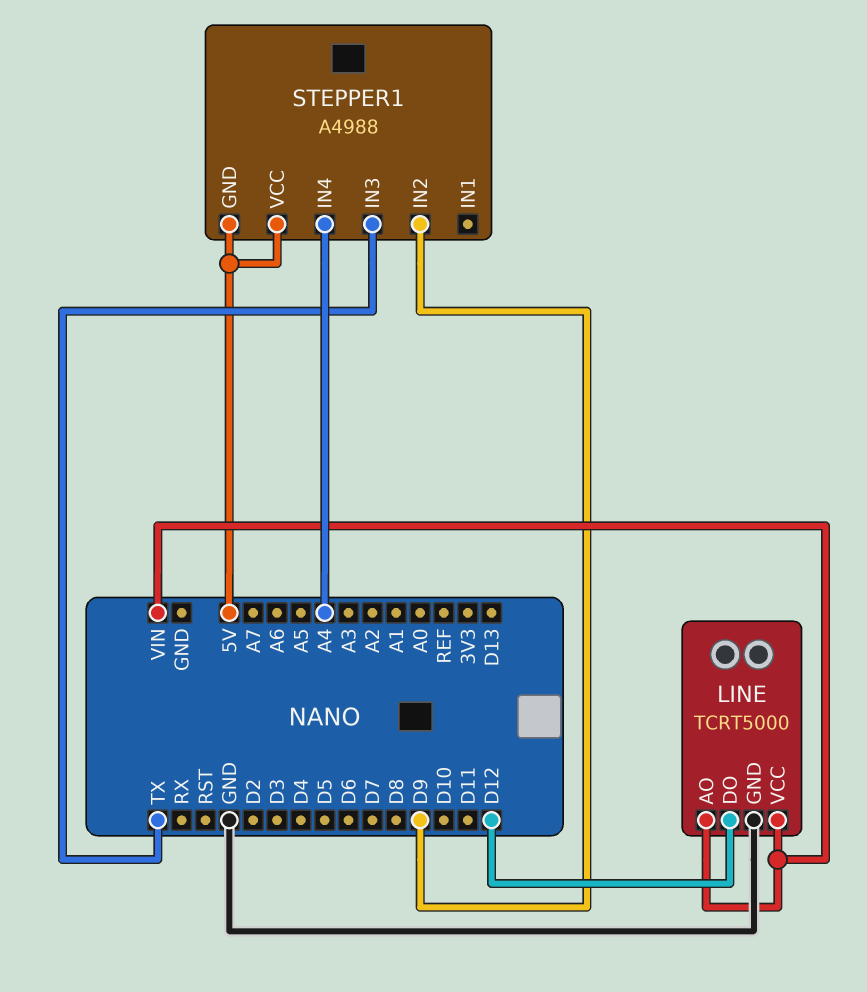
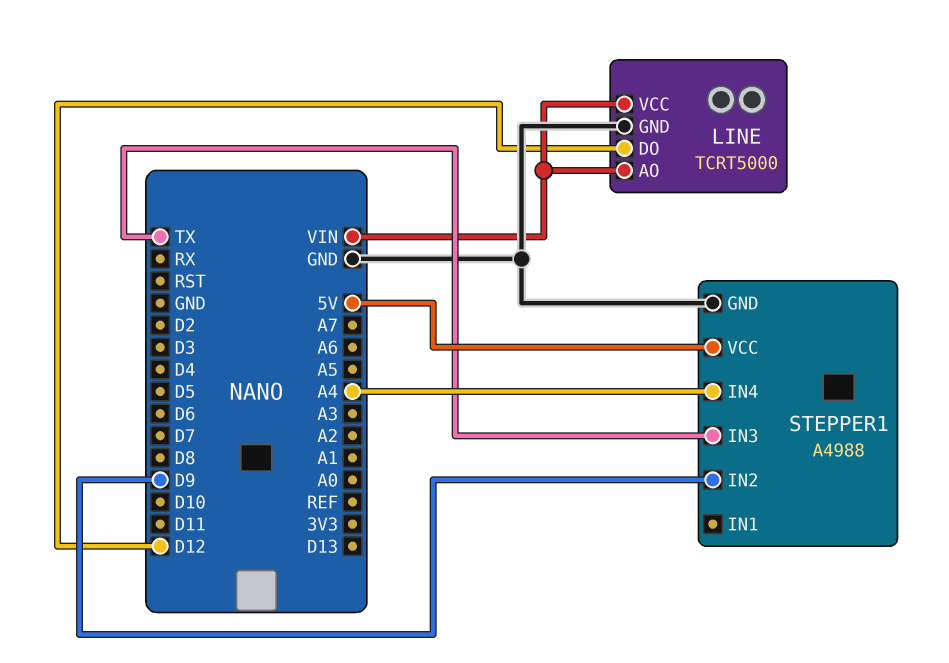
STEPPER1 pin GND: 5V -> GND

